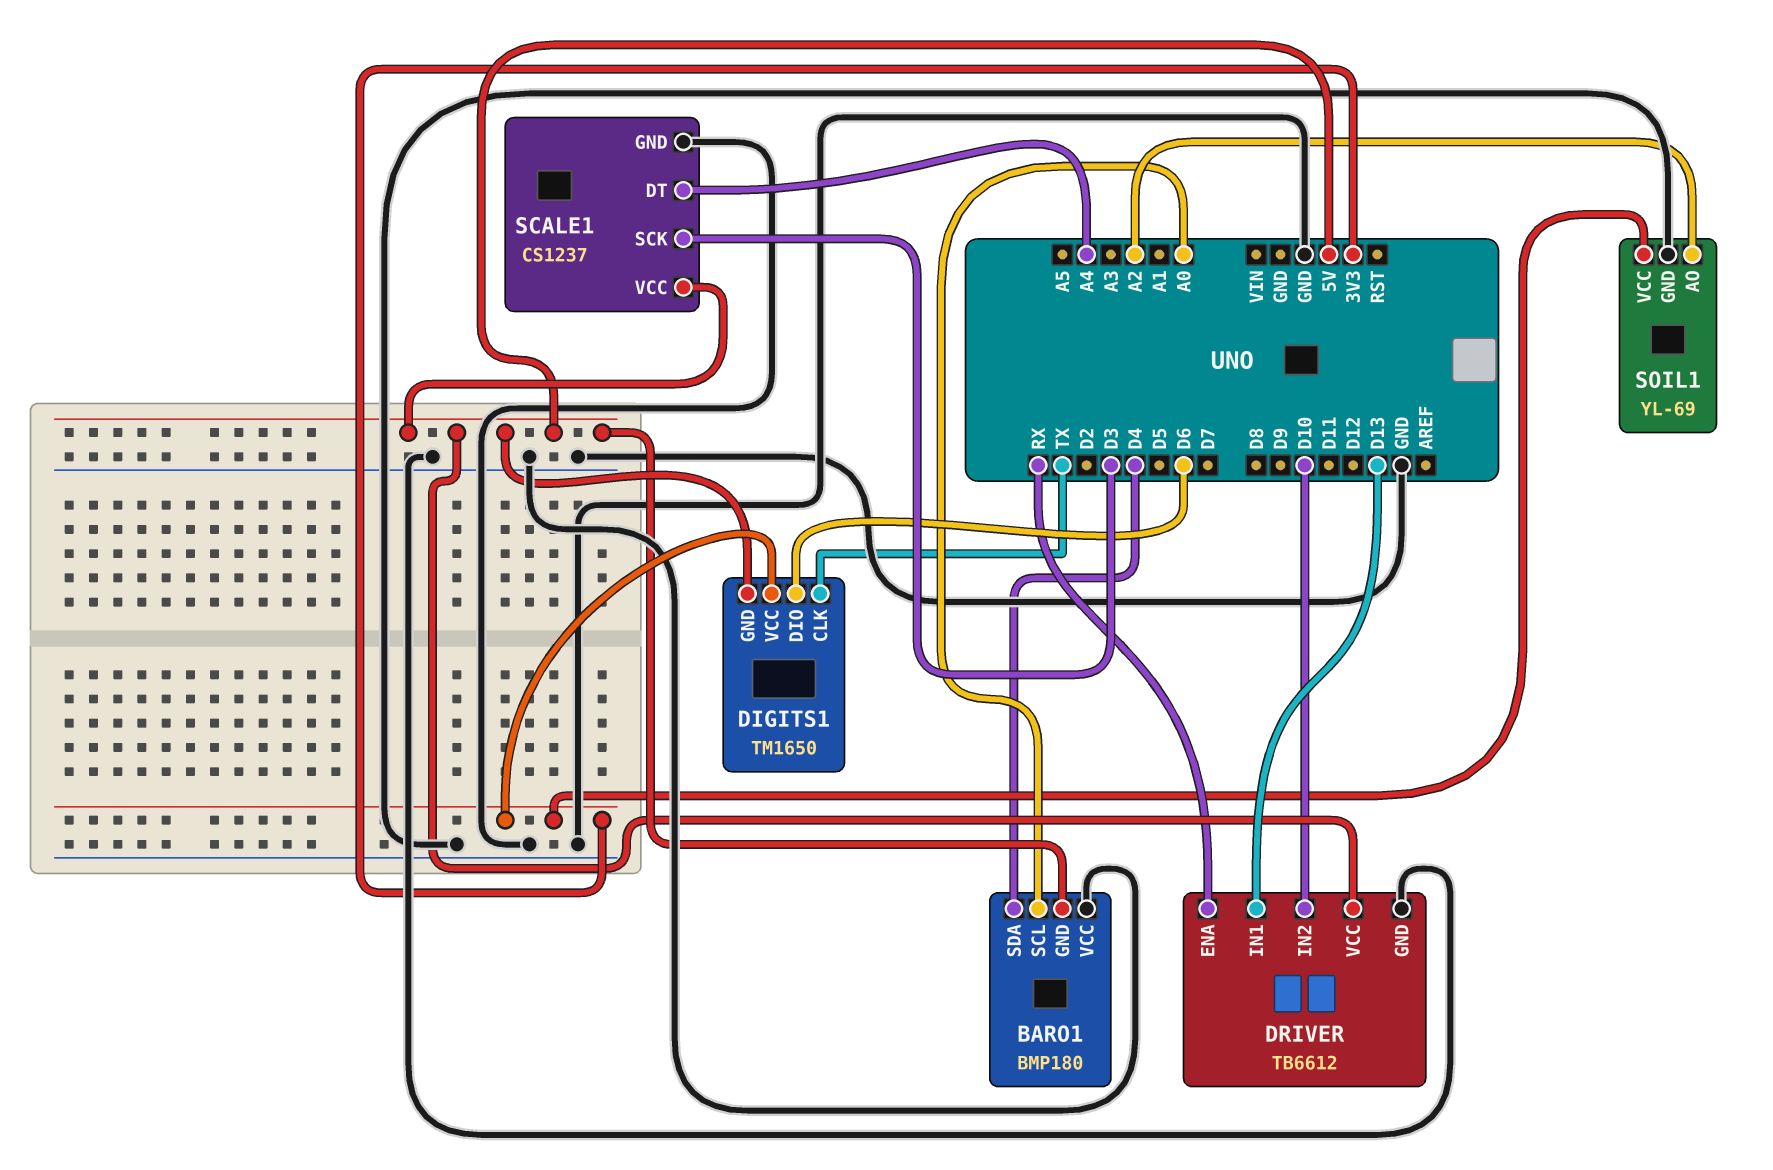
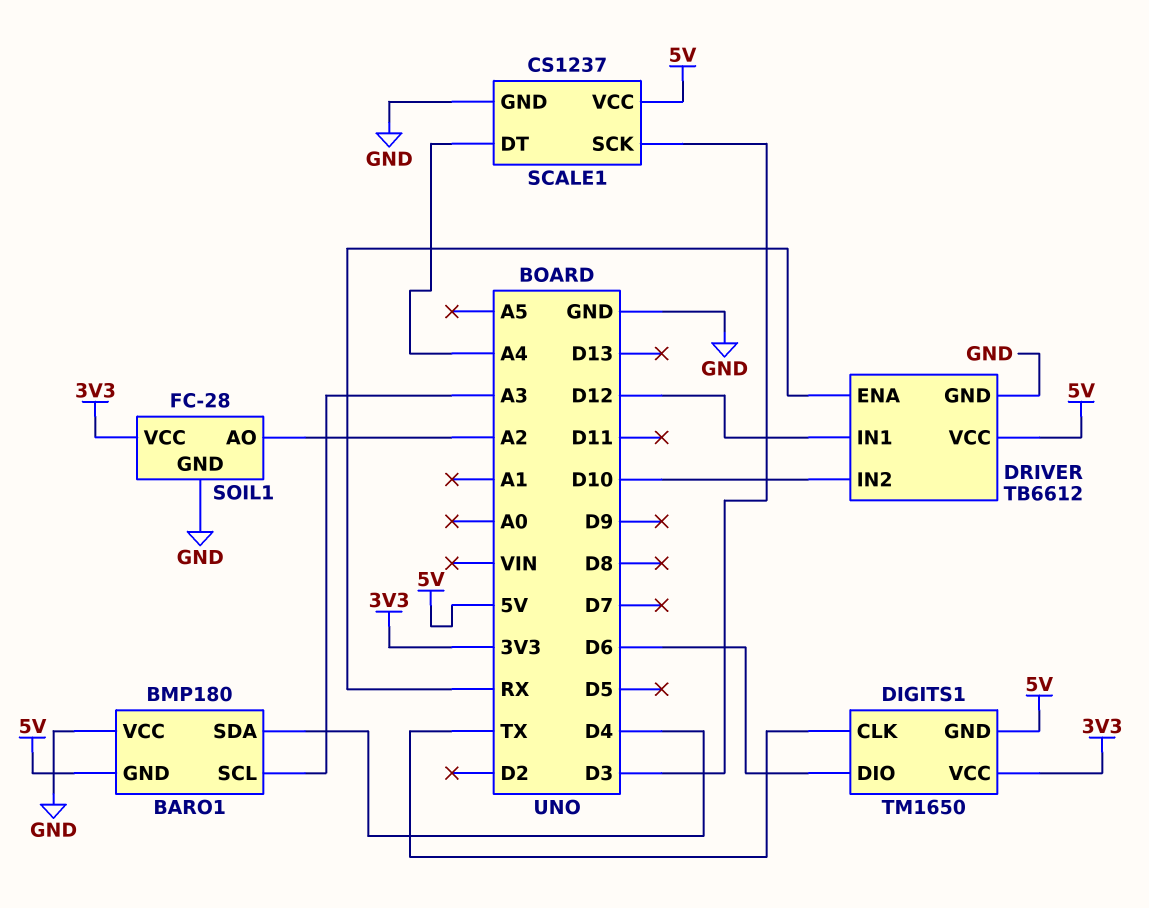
BARO1 pin SCL: A0 -> A3
DRIVER pin IN1: D13 -> D12
SOIL1: YL-69 -> FC-28

